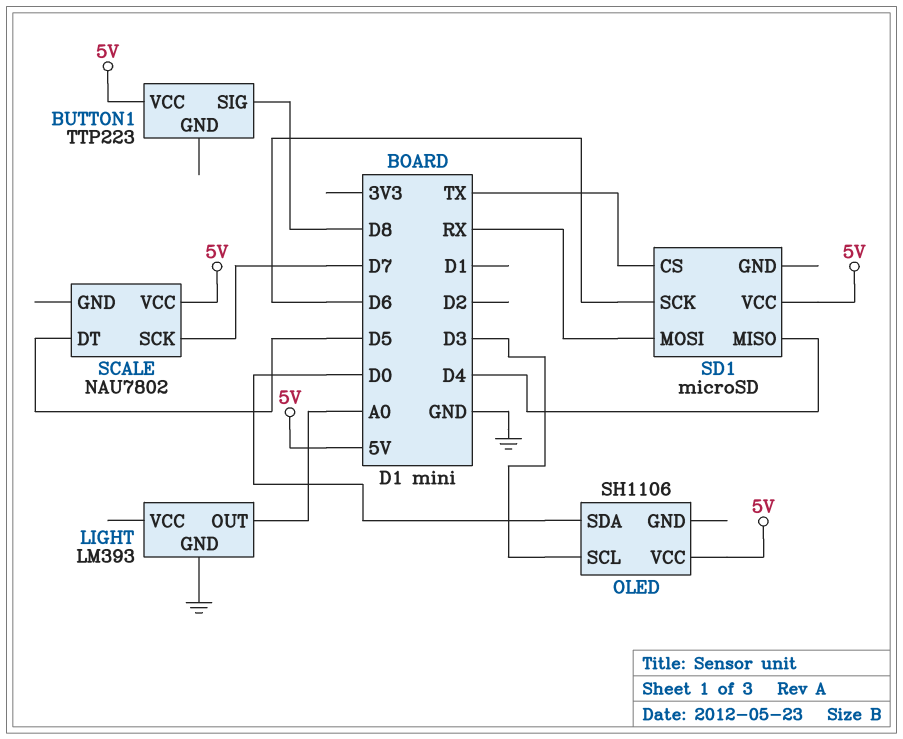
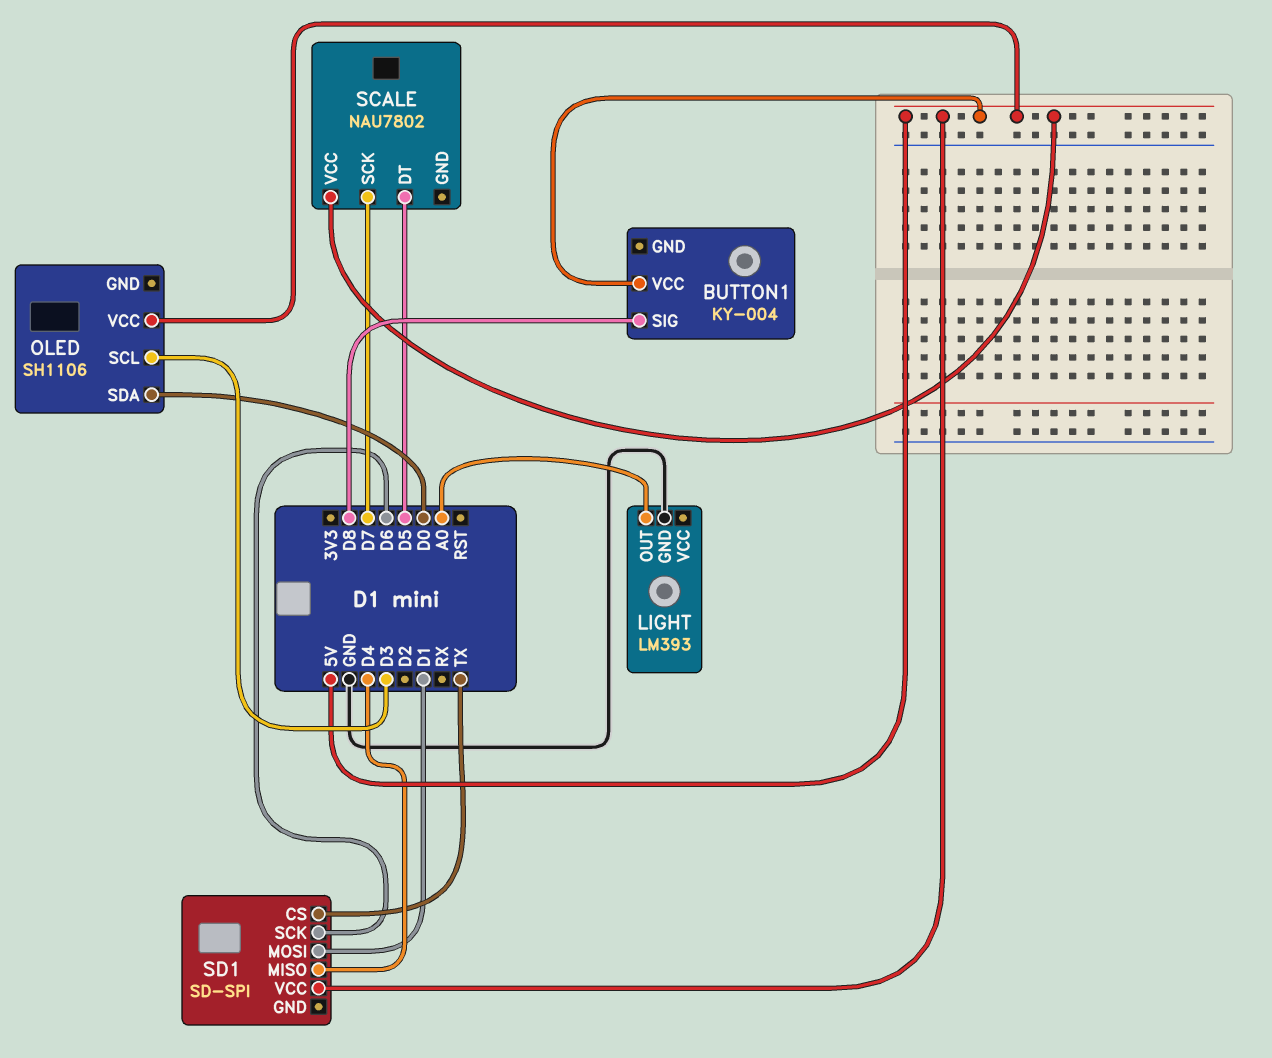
BUTTON1: TTP223 -> KY-004
SD1: microSD -> SD-SPI
SD1 pin MOSI: RX -> D1

